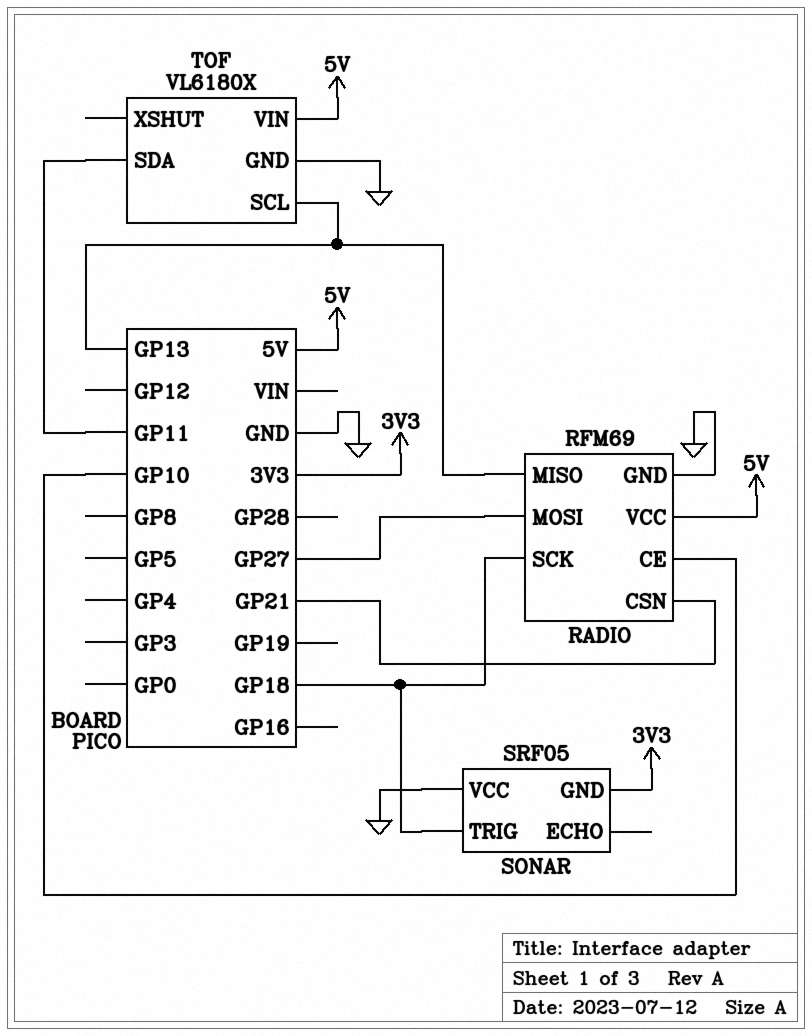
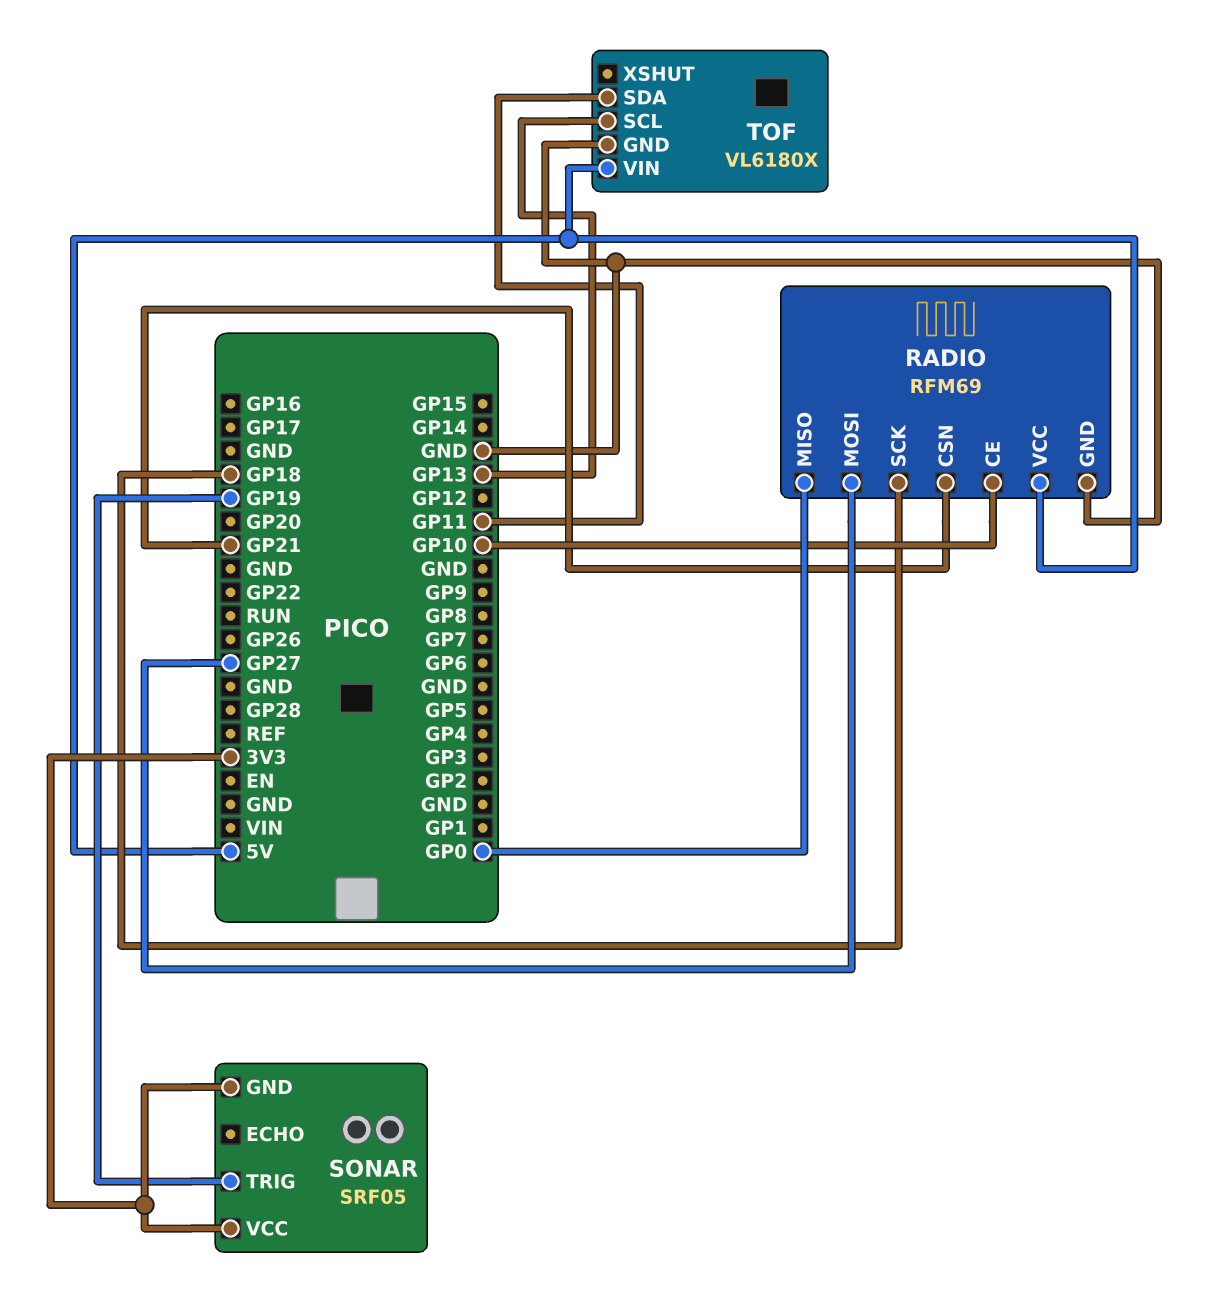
RADIO pin MISO: GP13 -> GP0
SONAR pin TRIG: GP18 -> GP19
SONAR pin VCC: GND -> 3V3

